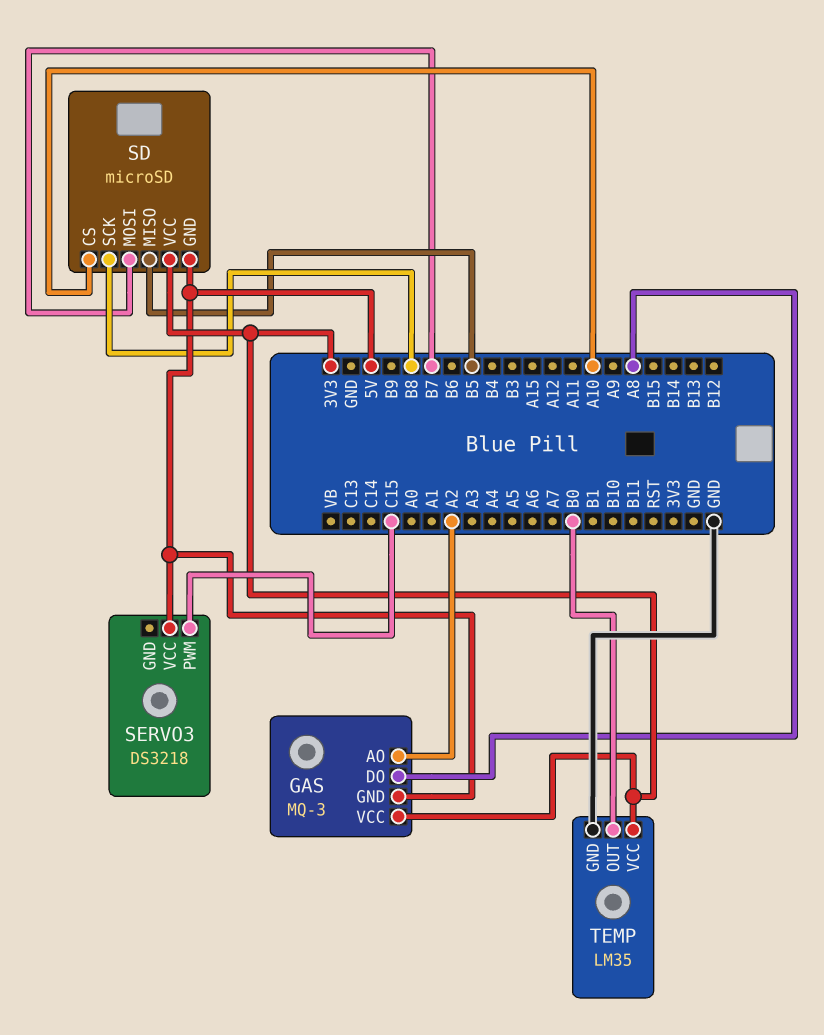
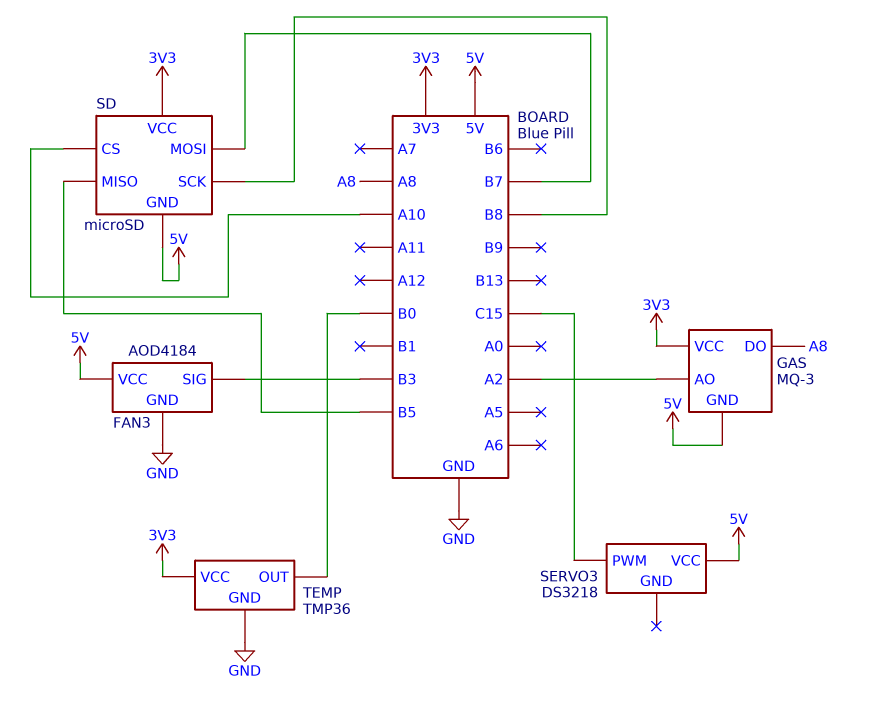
FAN3: none -> AOD4184
FAN3 pin GND: none -> GND
FAN3 pin SIG: none -> B3
FAN3 pin VCC: none -> 5V
TEMP: LM35 -> TMP36

